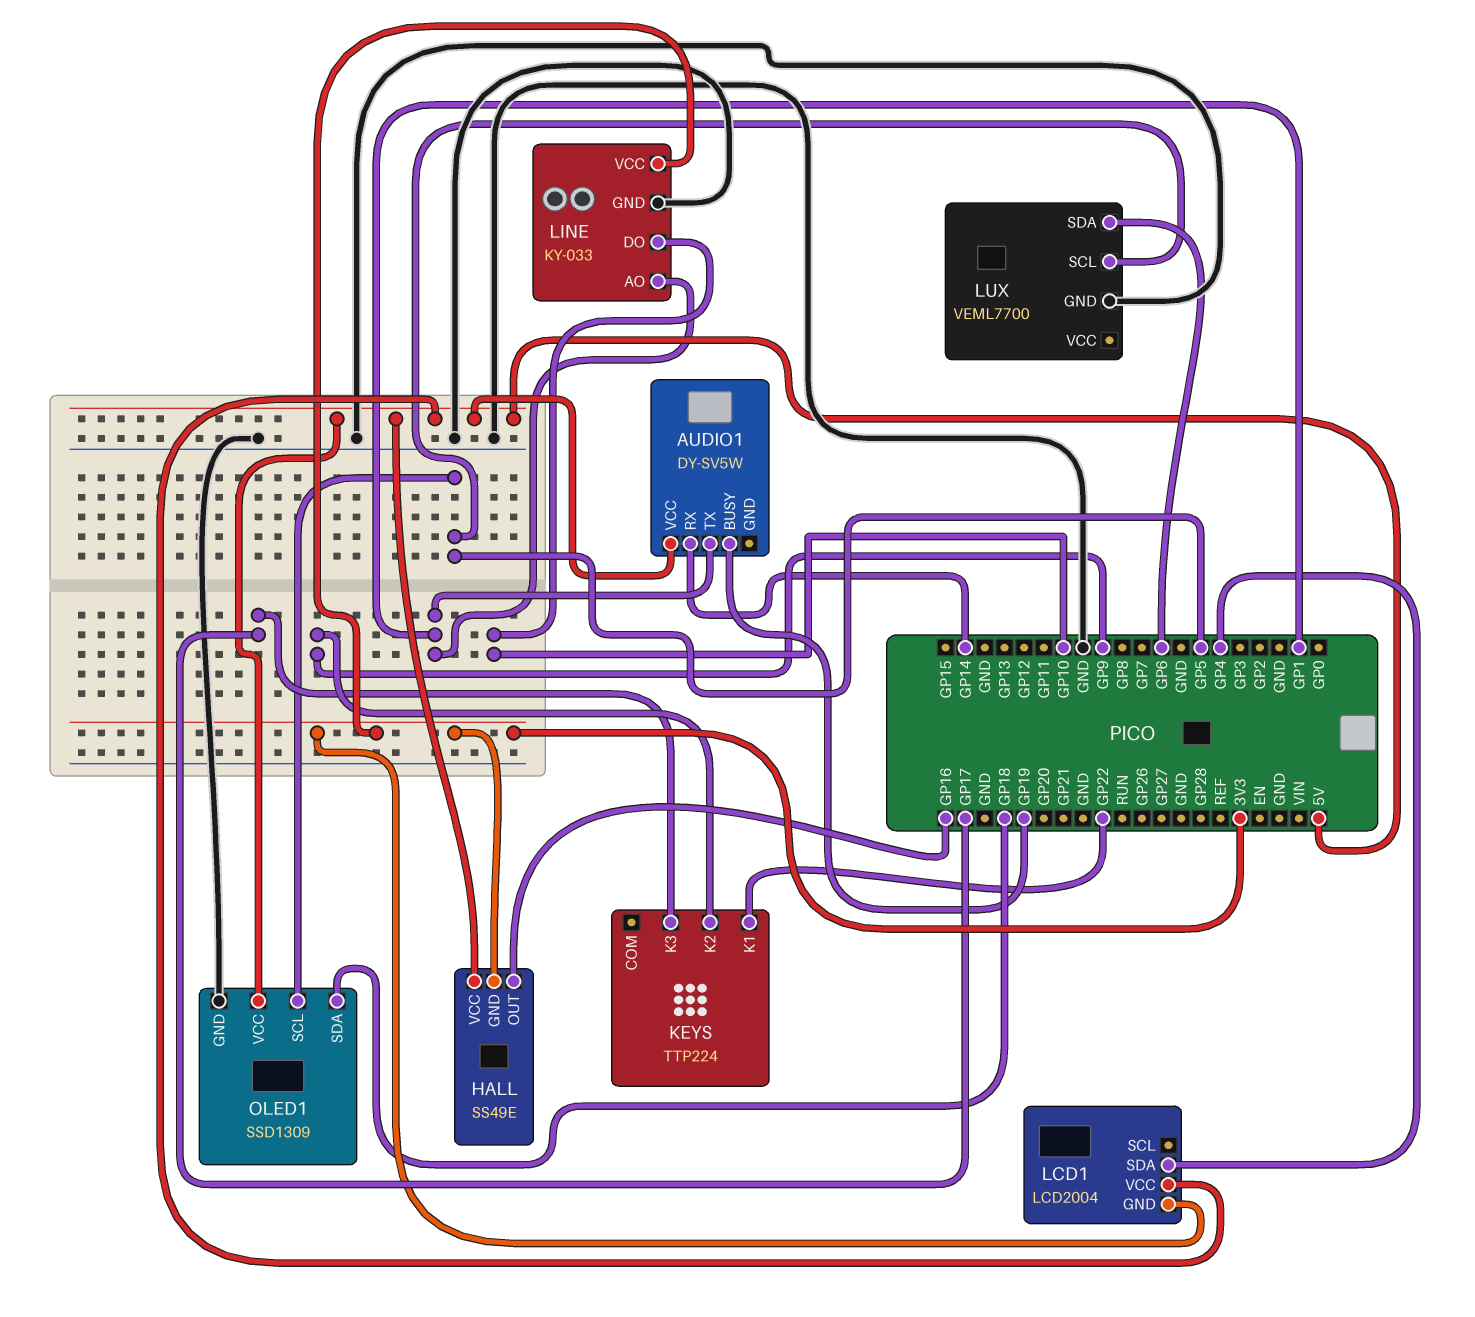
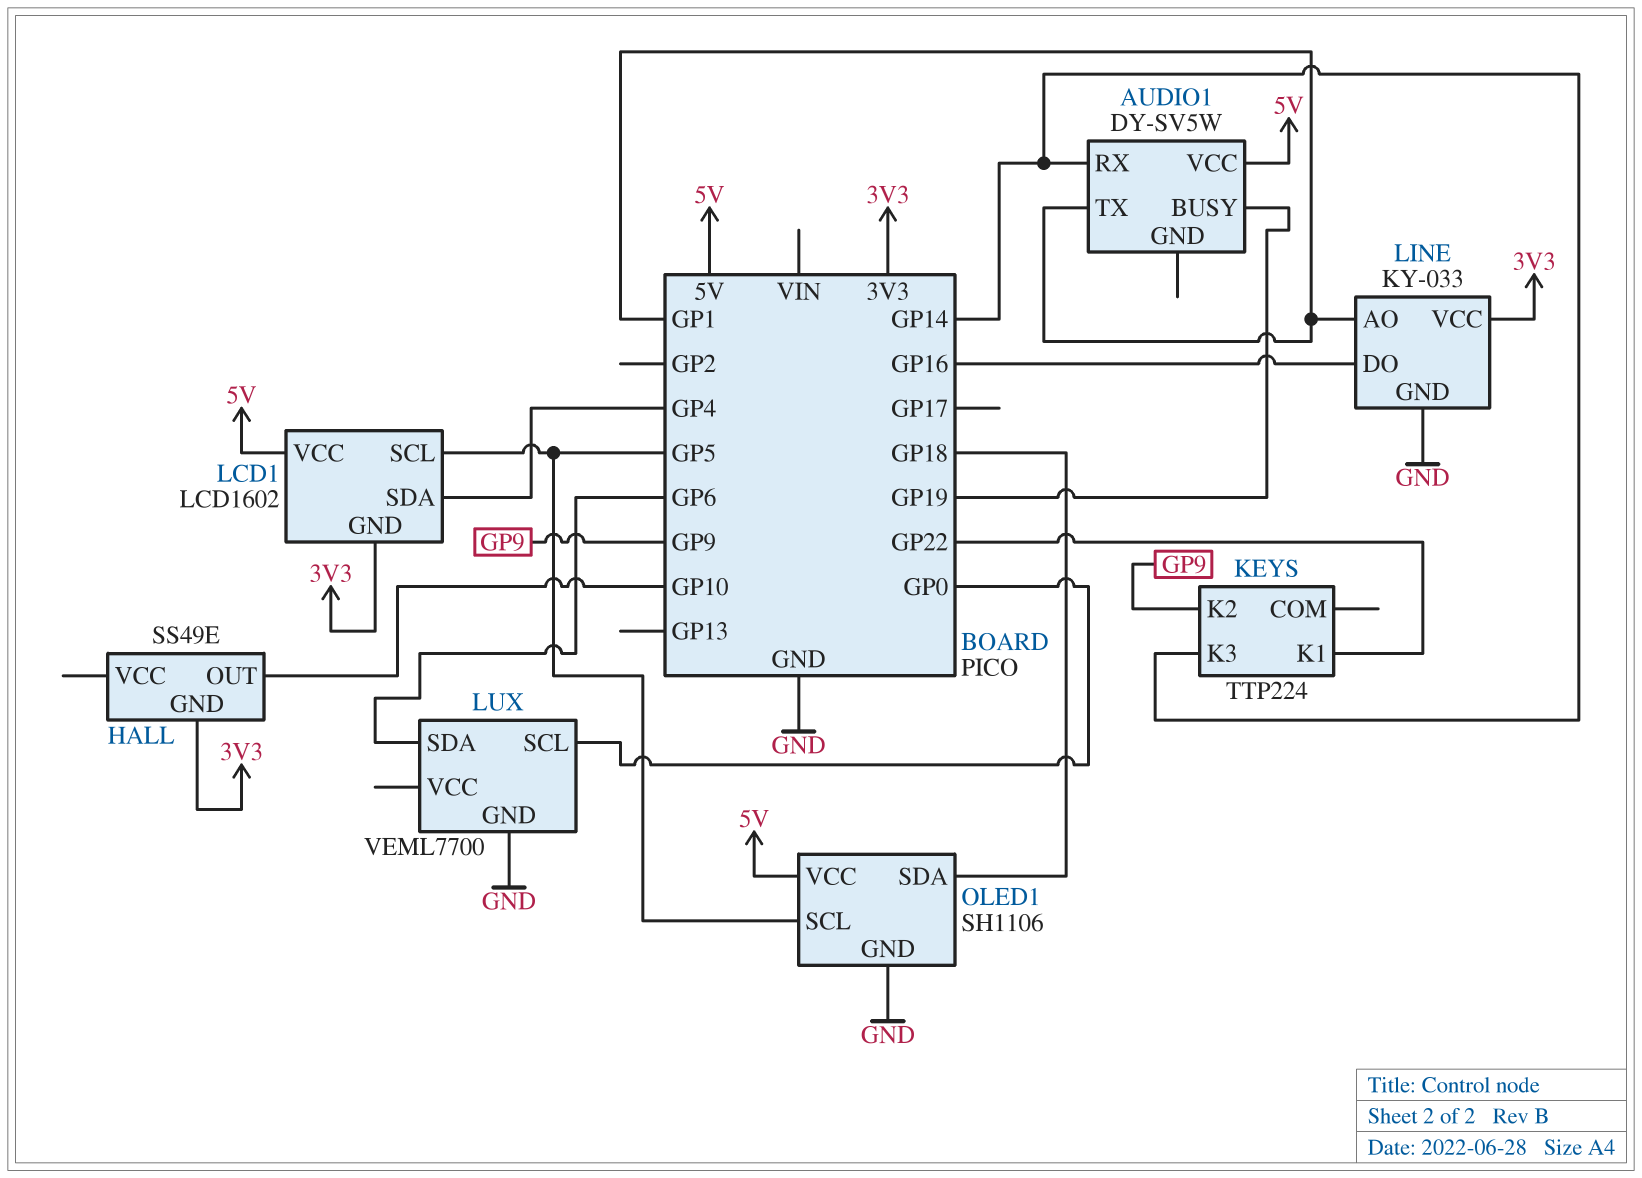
HALL pin OUT: GP16 -> GP10
HALL pin VCC: 5V -> none
KEYS pin K3: GP17 -> GP14
LCD1: LCD2004 -> LCD1602
LCD1 pin SCL: none -> GP5
LINE pin DO: GP10 -> GP16
LUX pin SCL: GP5 -> GP0
OLED1: SSD1309 -> SH1106

